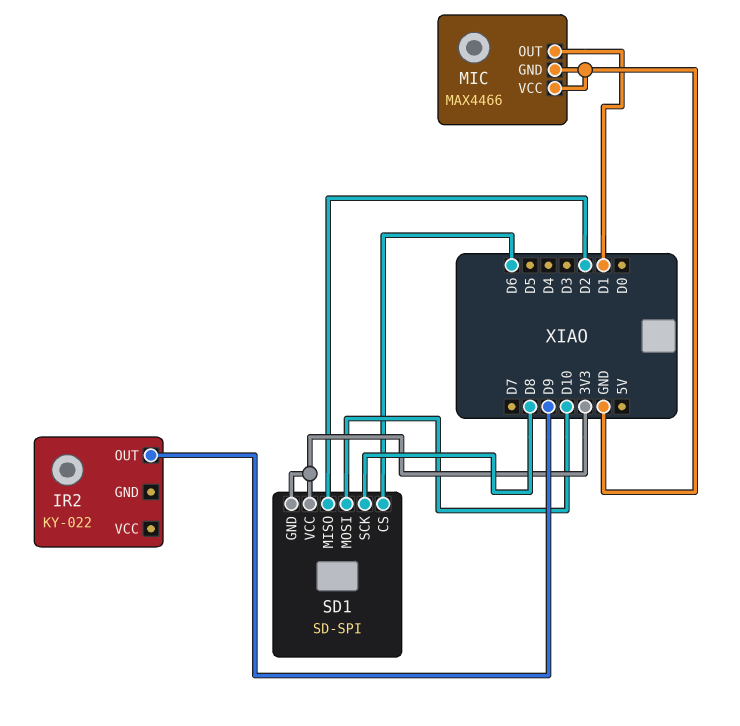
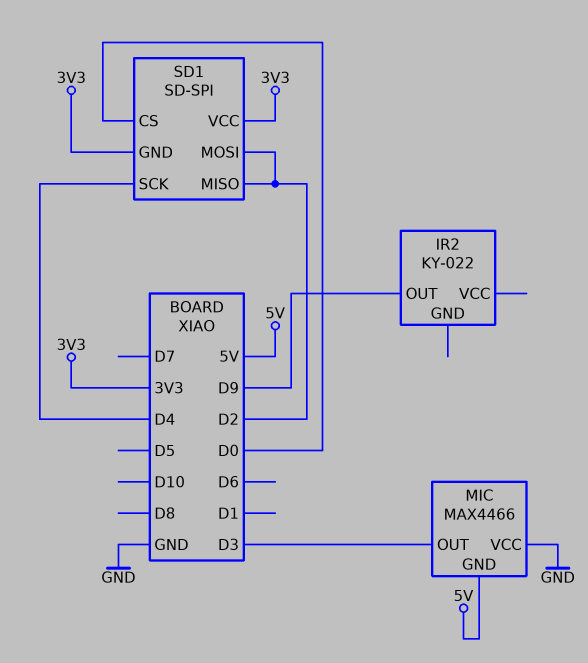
MIC pin GND: GND -> 5V
MIC pin OUT: D1 -> D3
SD1 pin CS: D6 -> D0
SD1 pin MOSI: D10 -> D2
SD1 pin SCK: D8 -> D4

